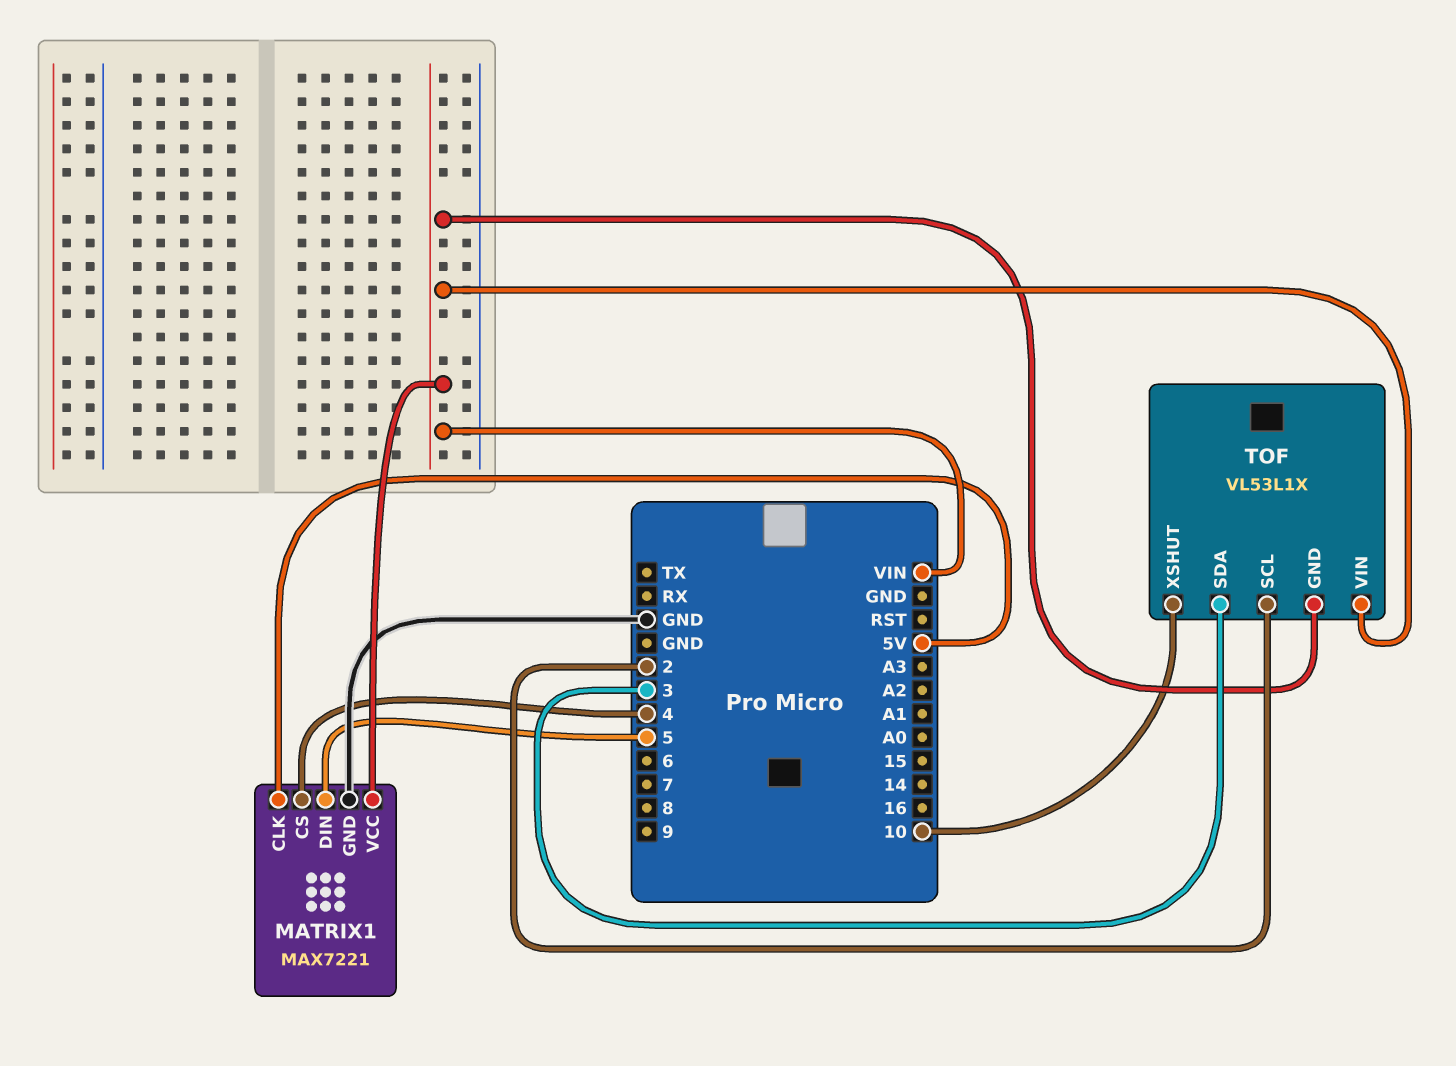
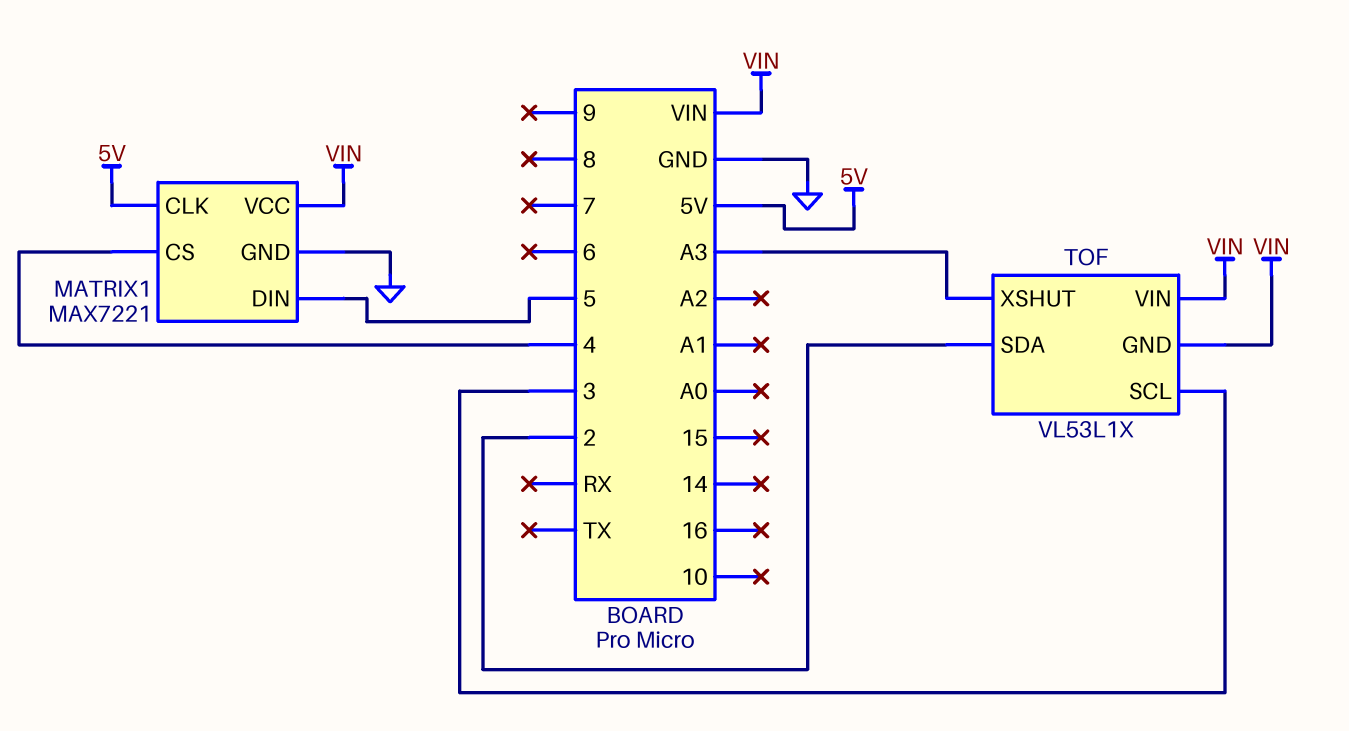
TOF pin SCL: 2 -> 3
TOF pin SDA: 3 -> 2
TOF pin XSHUT: 10 -> A3

